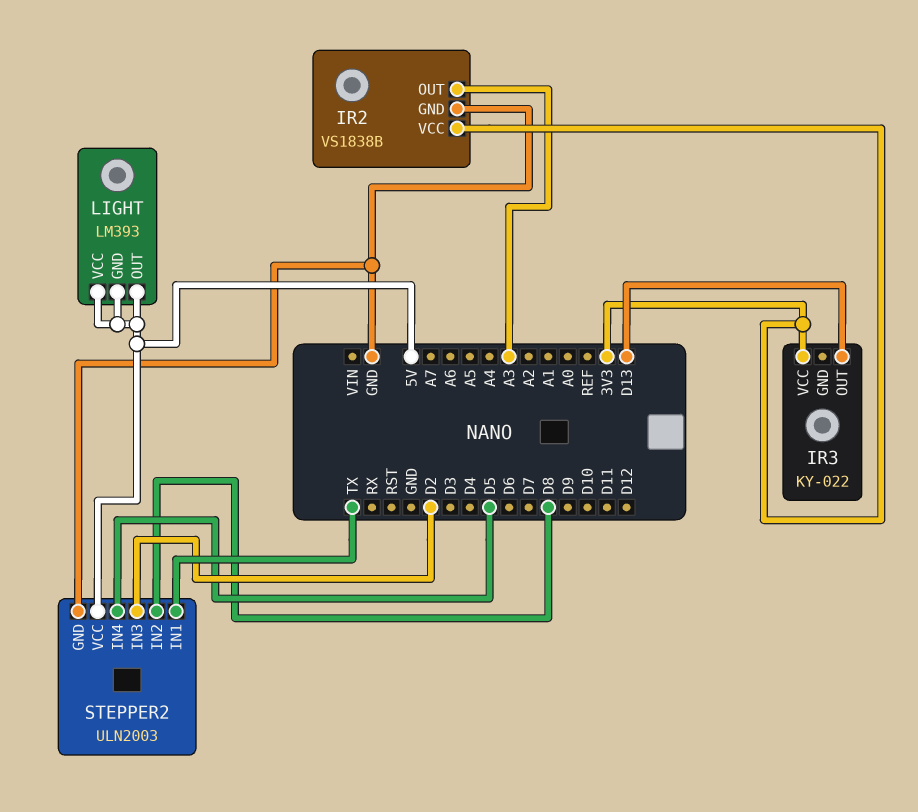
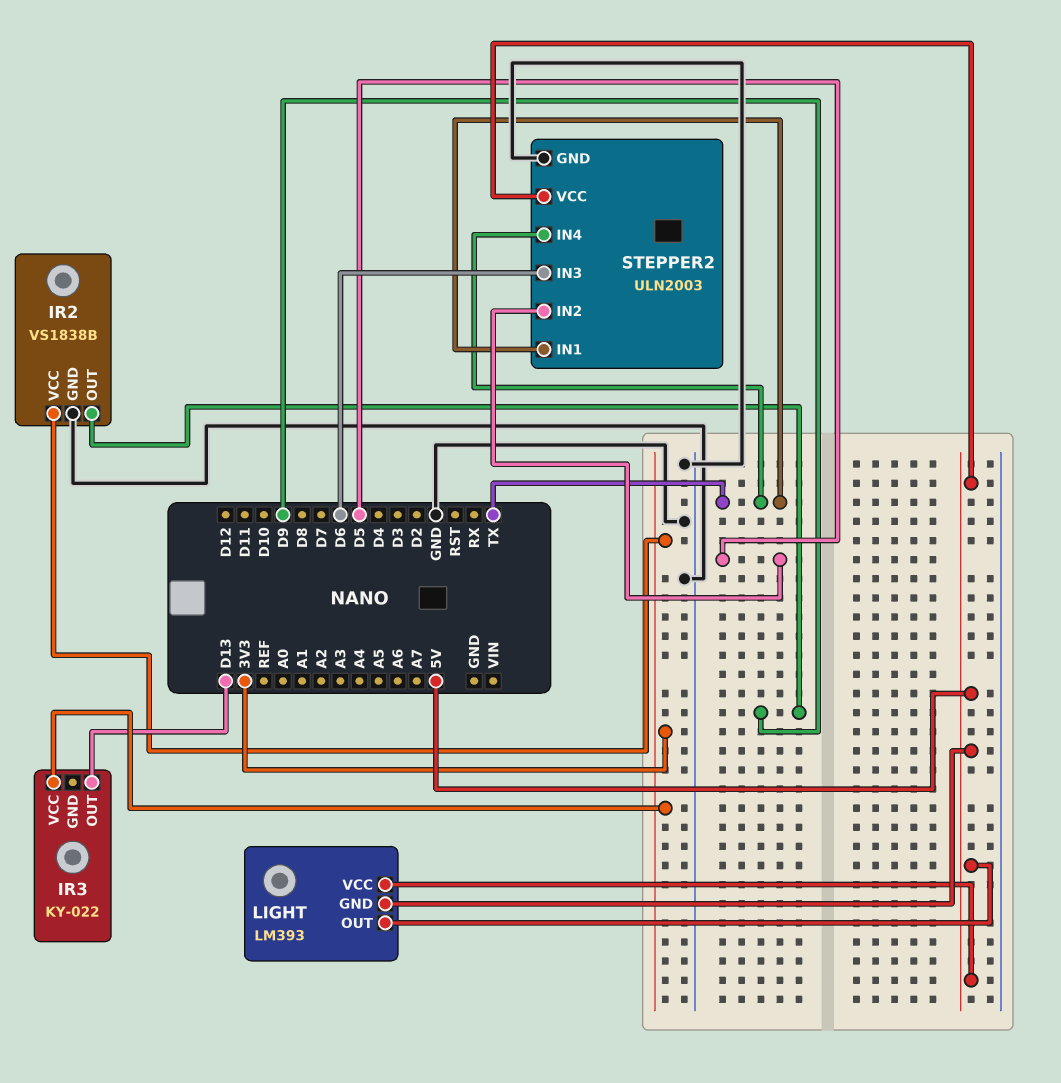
IR2 pin OUT: A3 -> D9
STEPPER2 pin IN2: D8 -> D5
STEPPER2 pin IN3: D2 -> D6
STEPPER2 pin IN4: D5 -> TX

